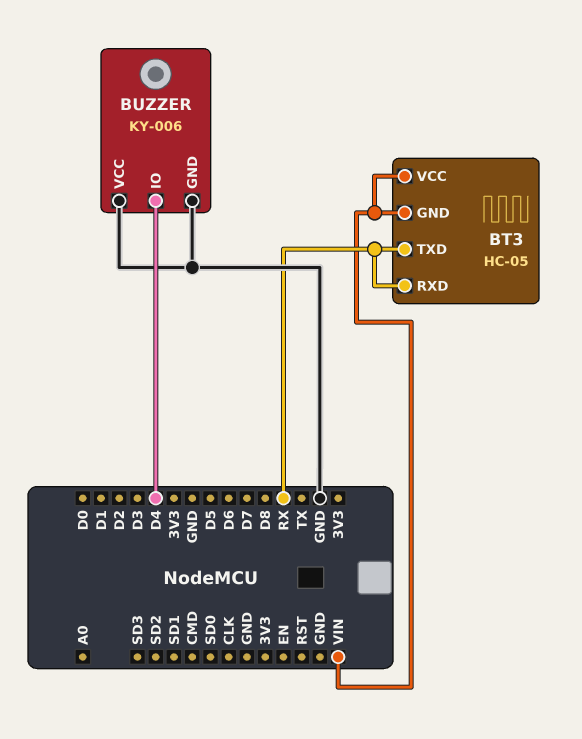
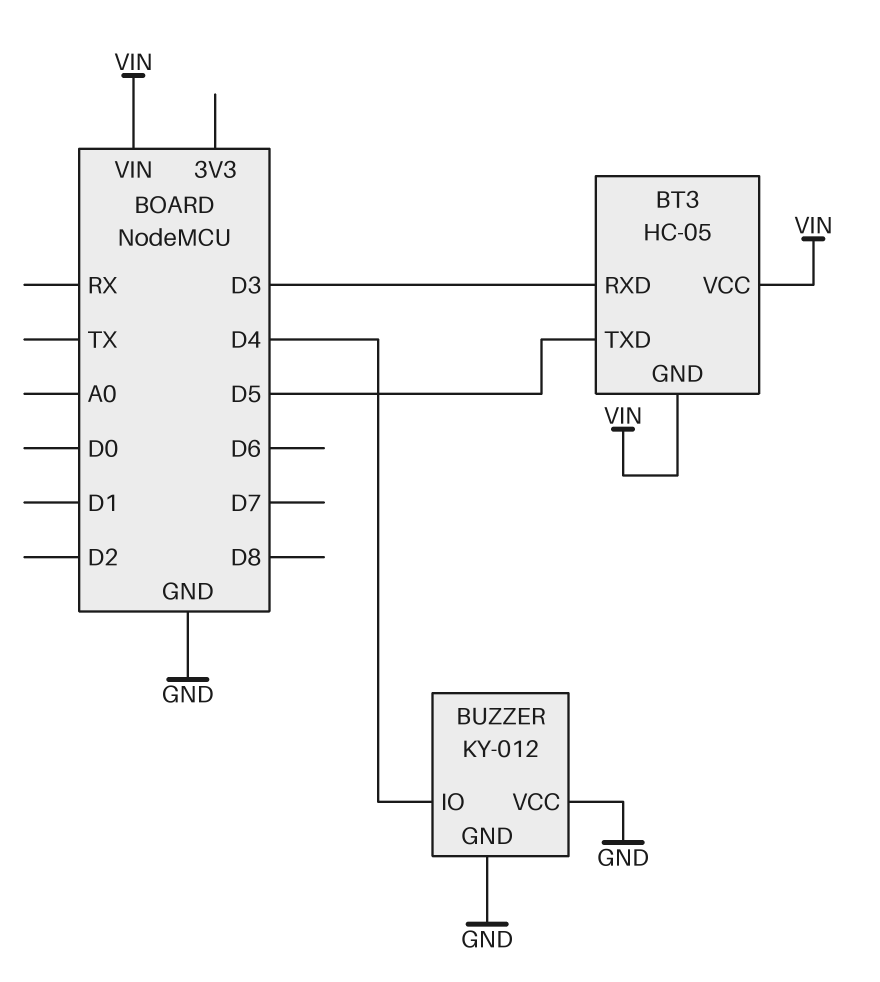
BT3 pin RXD: RX -> D3
BT3 pin TXD: RX -> D5
BUZZER: KY-006 -> KY-012

